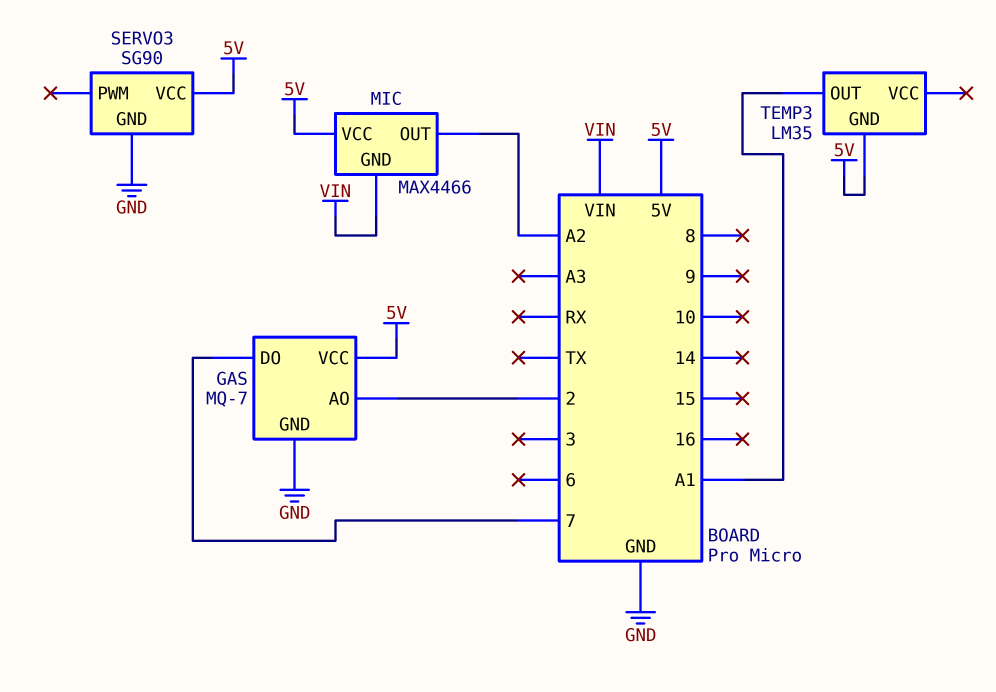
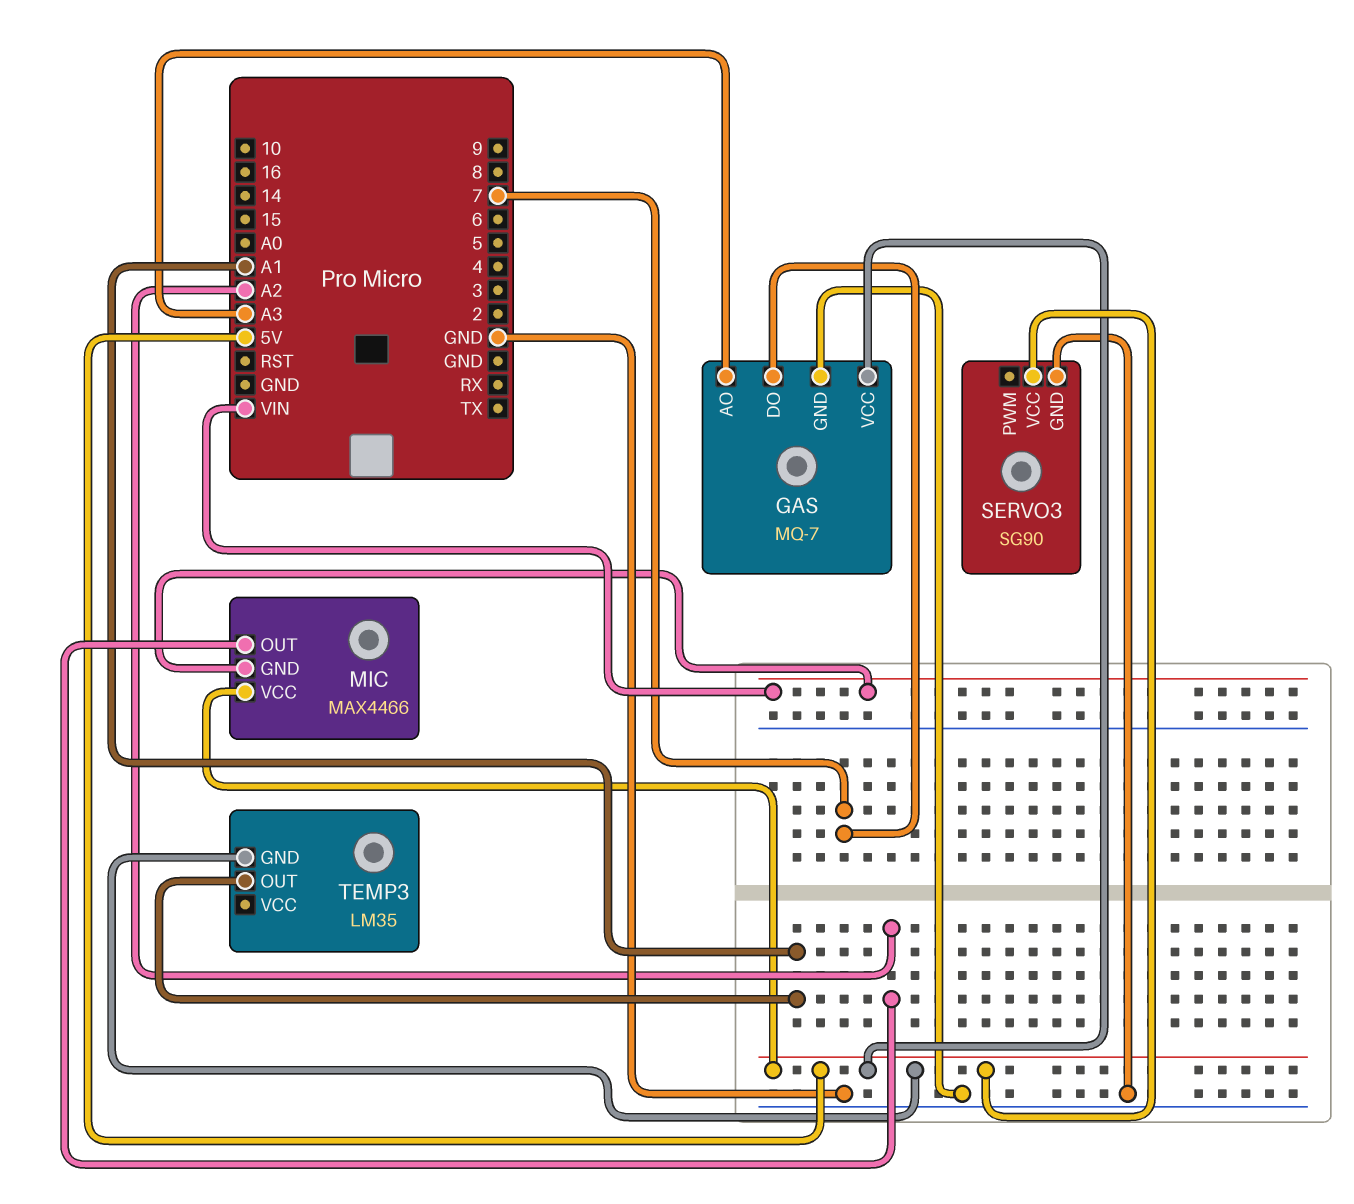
GAS pin AO: 2 -> A3

